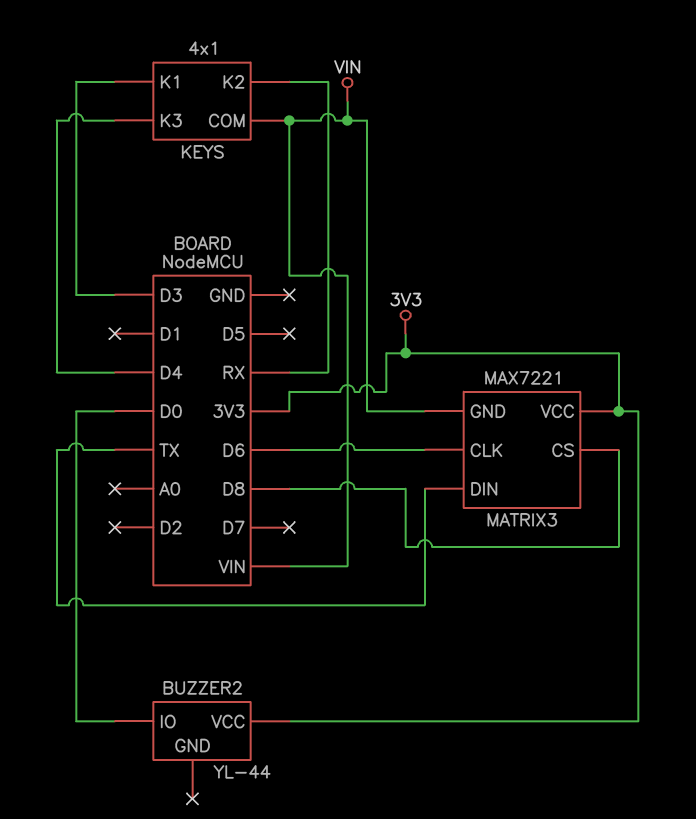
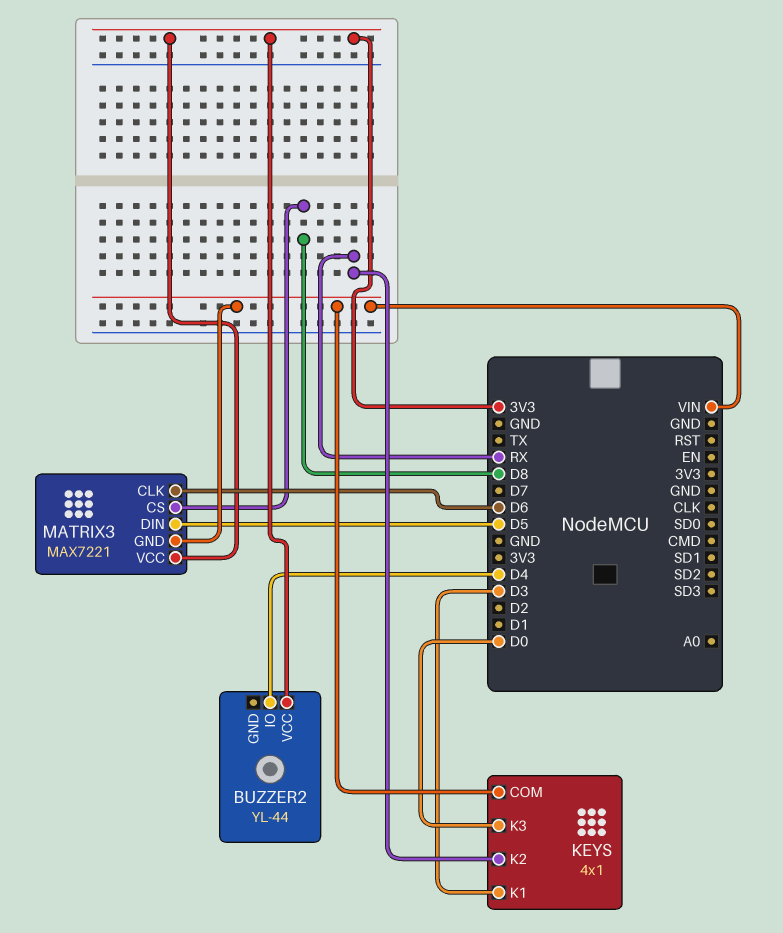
BUZZER2 pin IO: D0 -> D4
KEYS pin K3: D4 -> D0
MATRIX3 pin DIN: TX -> D5

